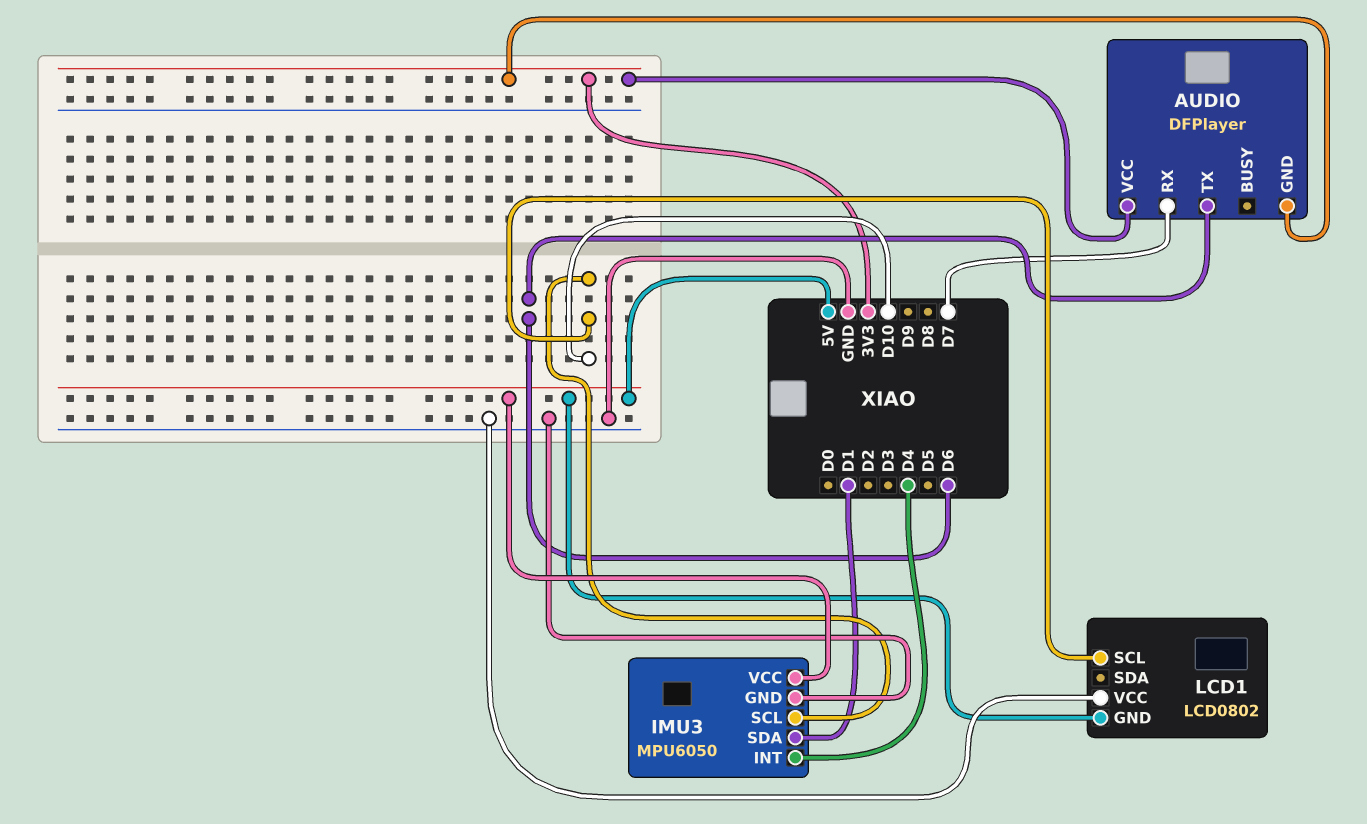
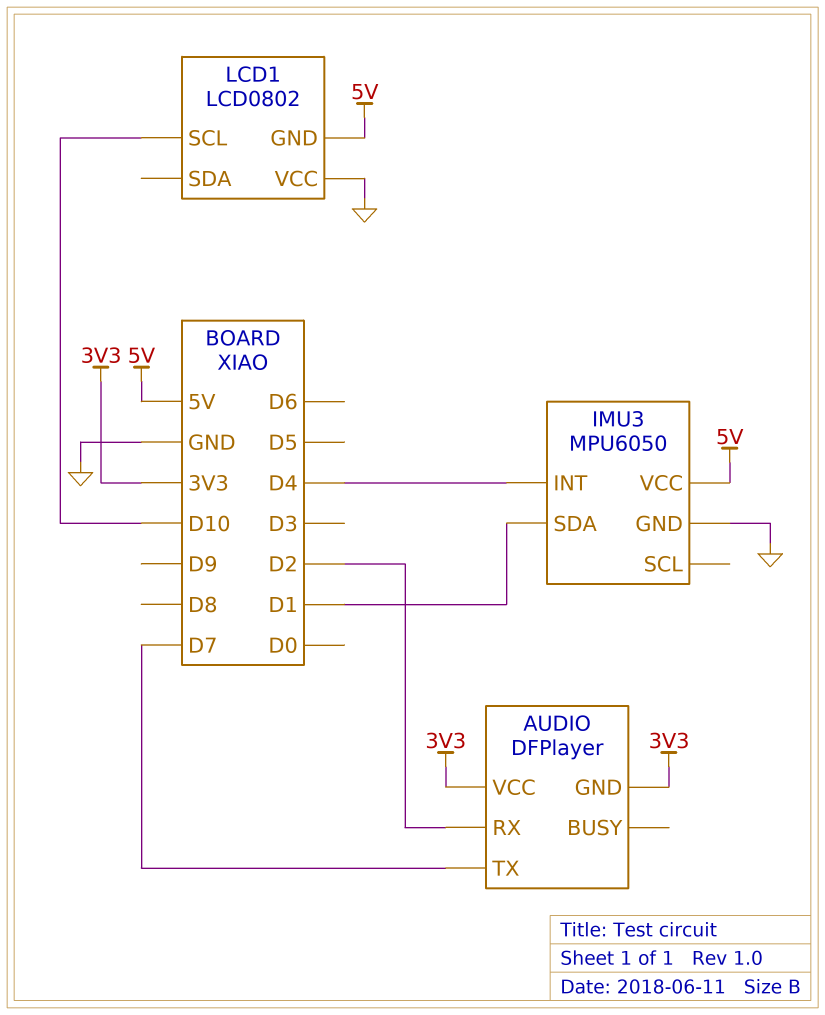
AUDIO pin RX: D7 -> D2
AUDIO pin TX: D6 -> D7
IMU3 pin SCL: D10 -> none

